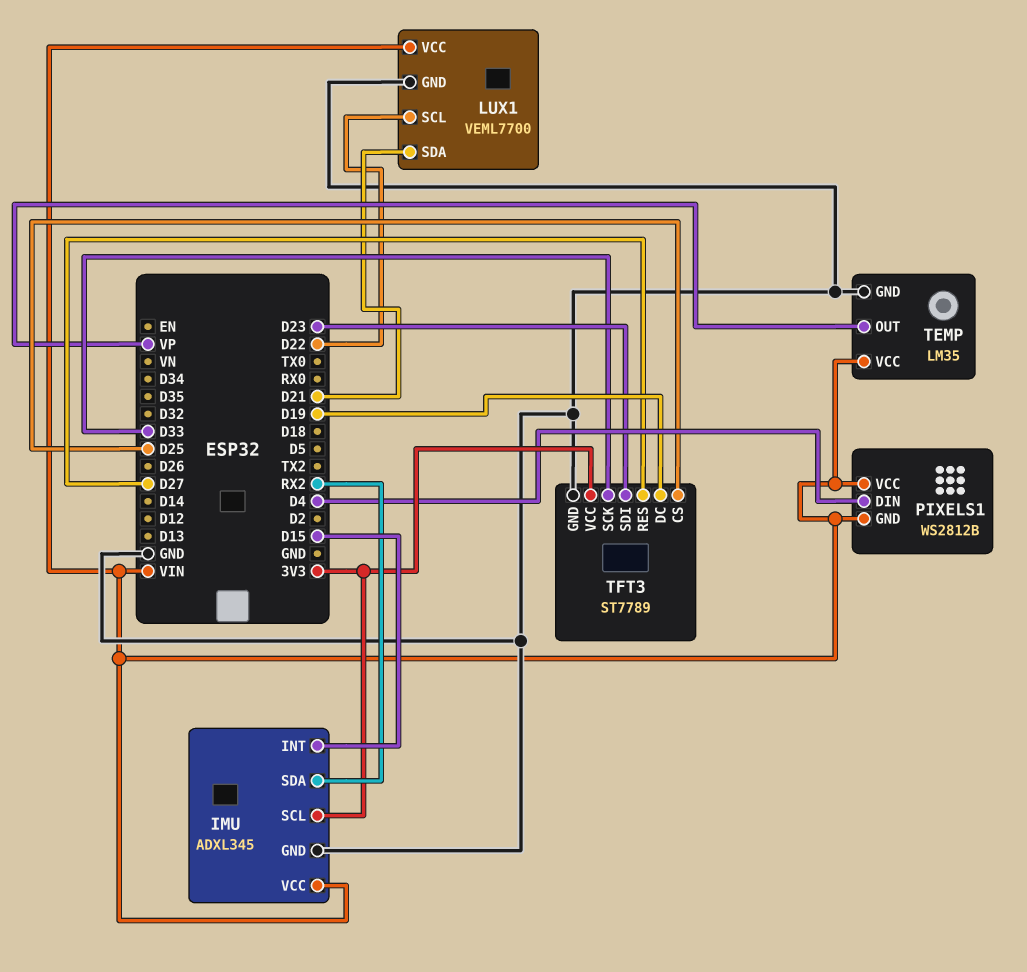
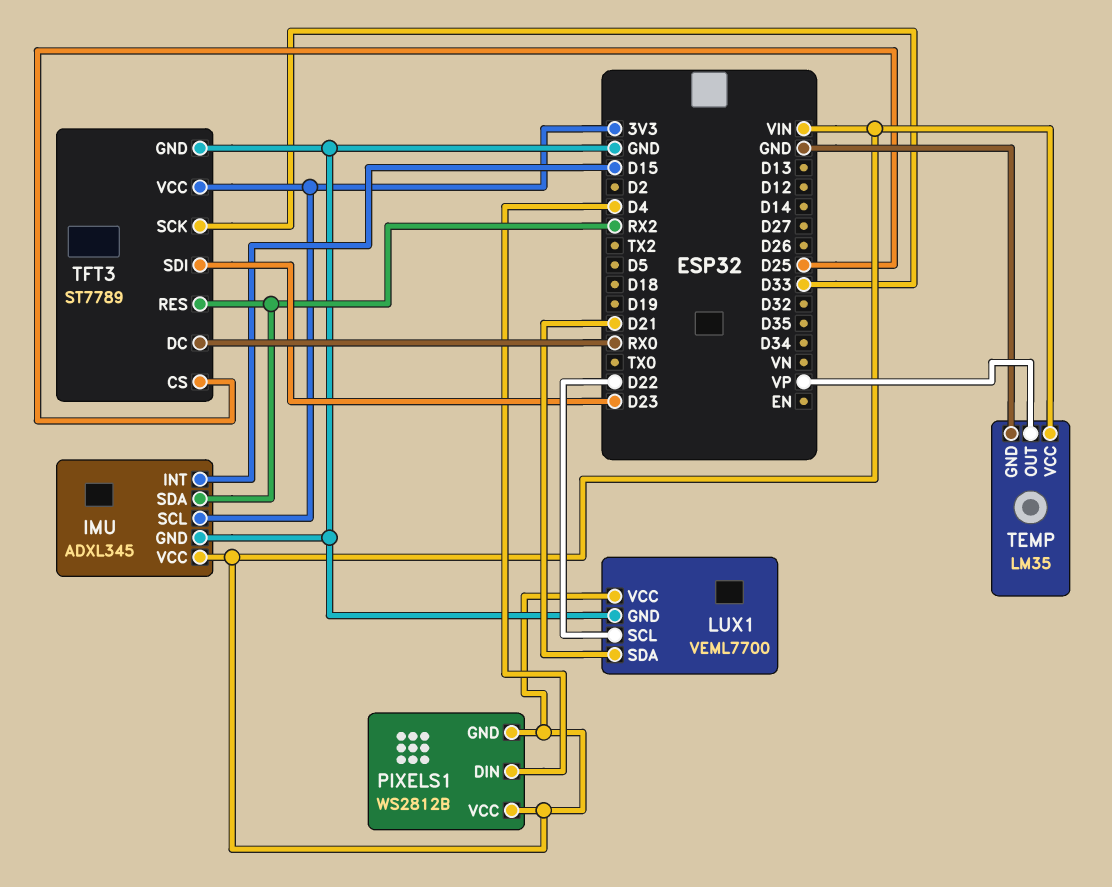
TFT3 pin DC: D19 -> RX0
TFT3 pin RES: D27 -> RX2

